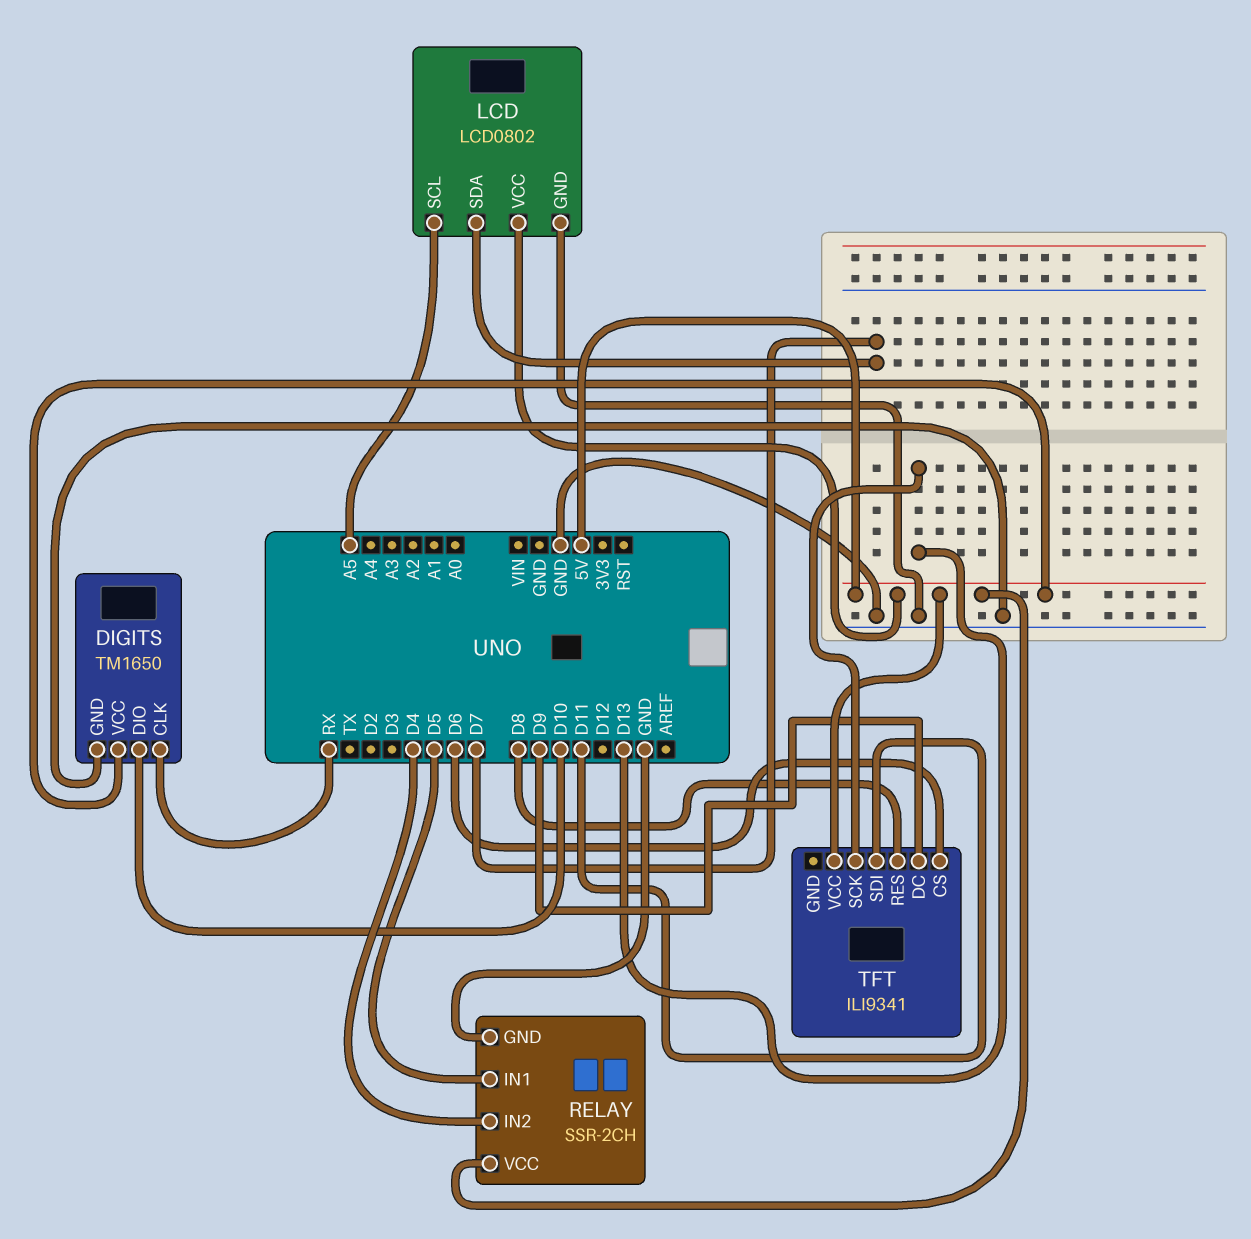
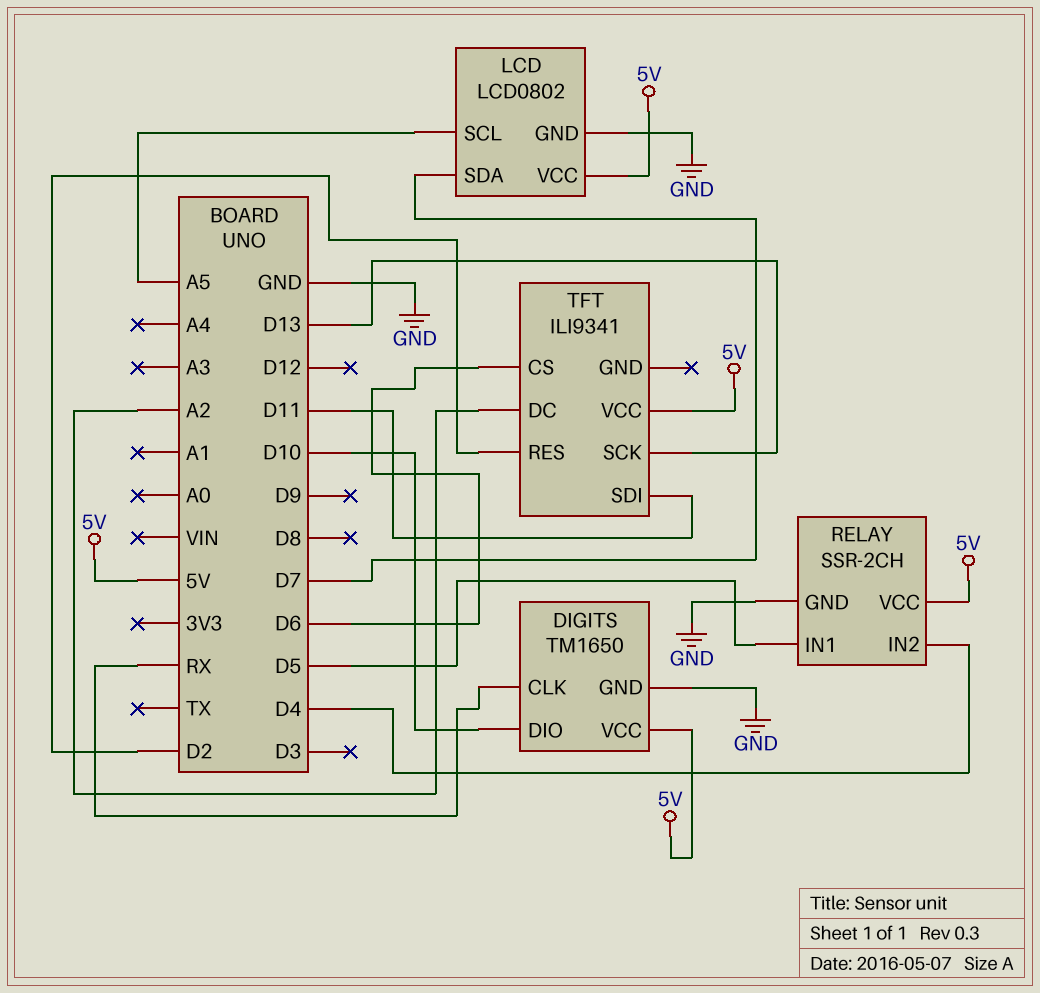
TFT pin DC: D9 -> A2
TFT pin RES: D8 -> D2

